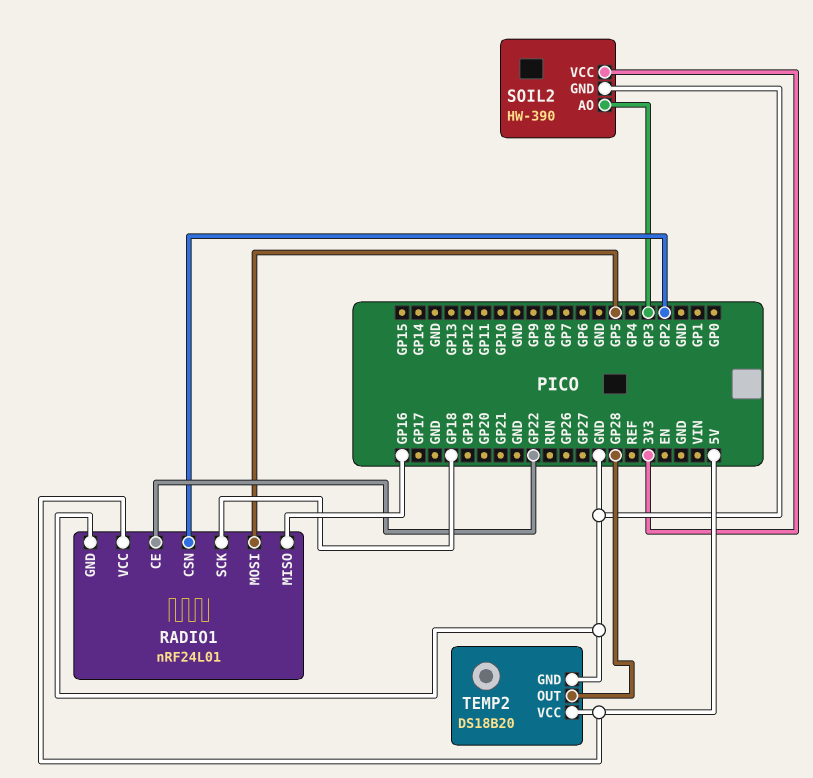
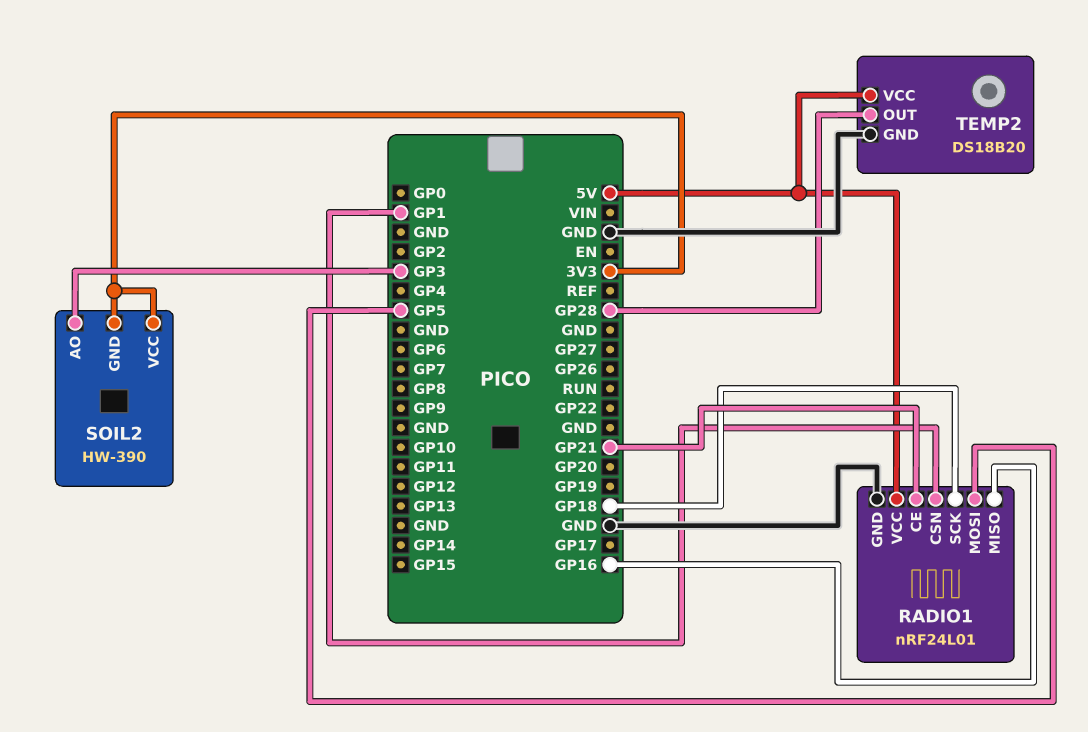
RADIO1 pin CE: GP22 -> GP21
RADIO1 pin CSN: GP2 -> GP1
SOIL2 pin GND: GND -> 3V3

